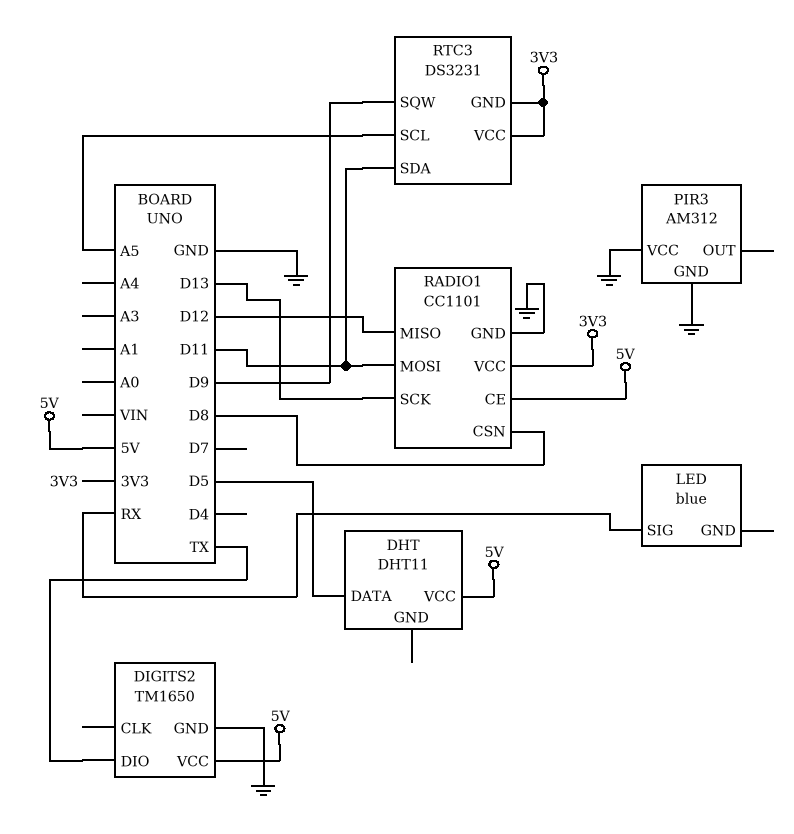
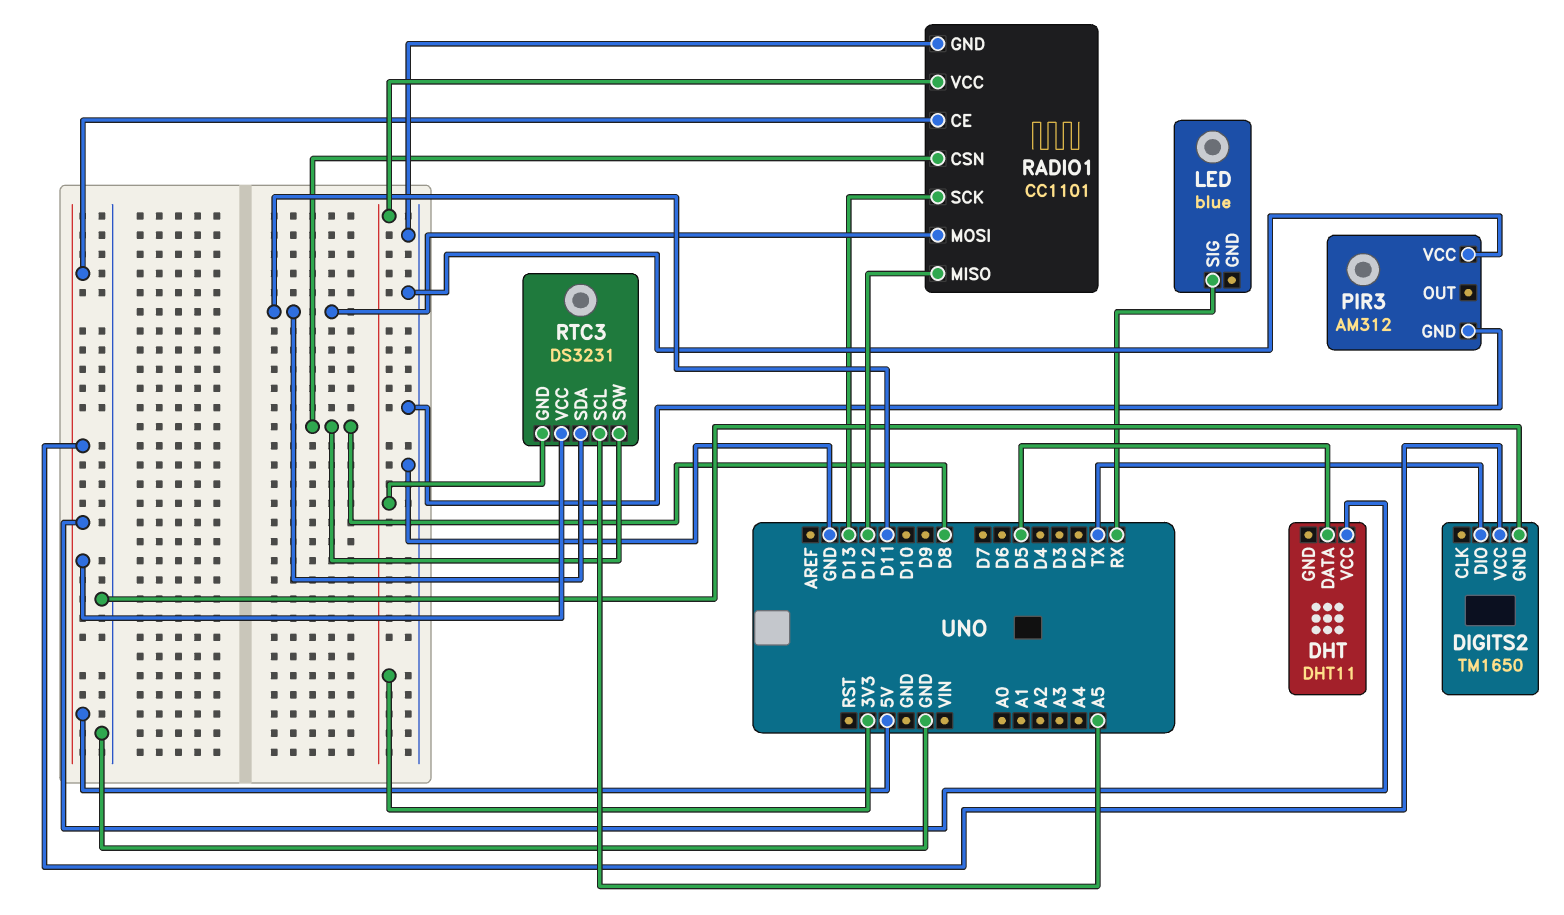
RTC3 pin SQW: D9 -> D8
RTC3 pin VCC: 3V3 -> 5V

